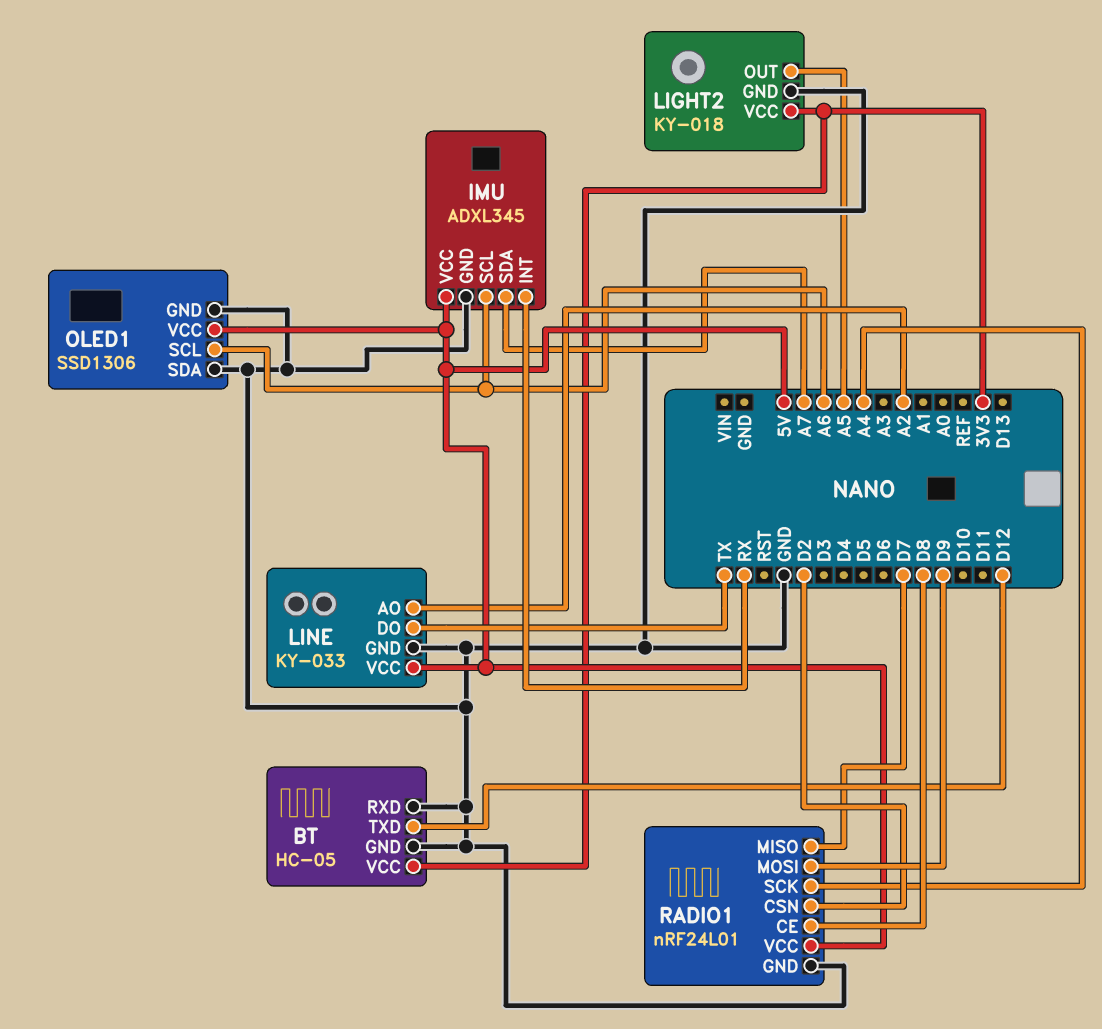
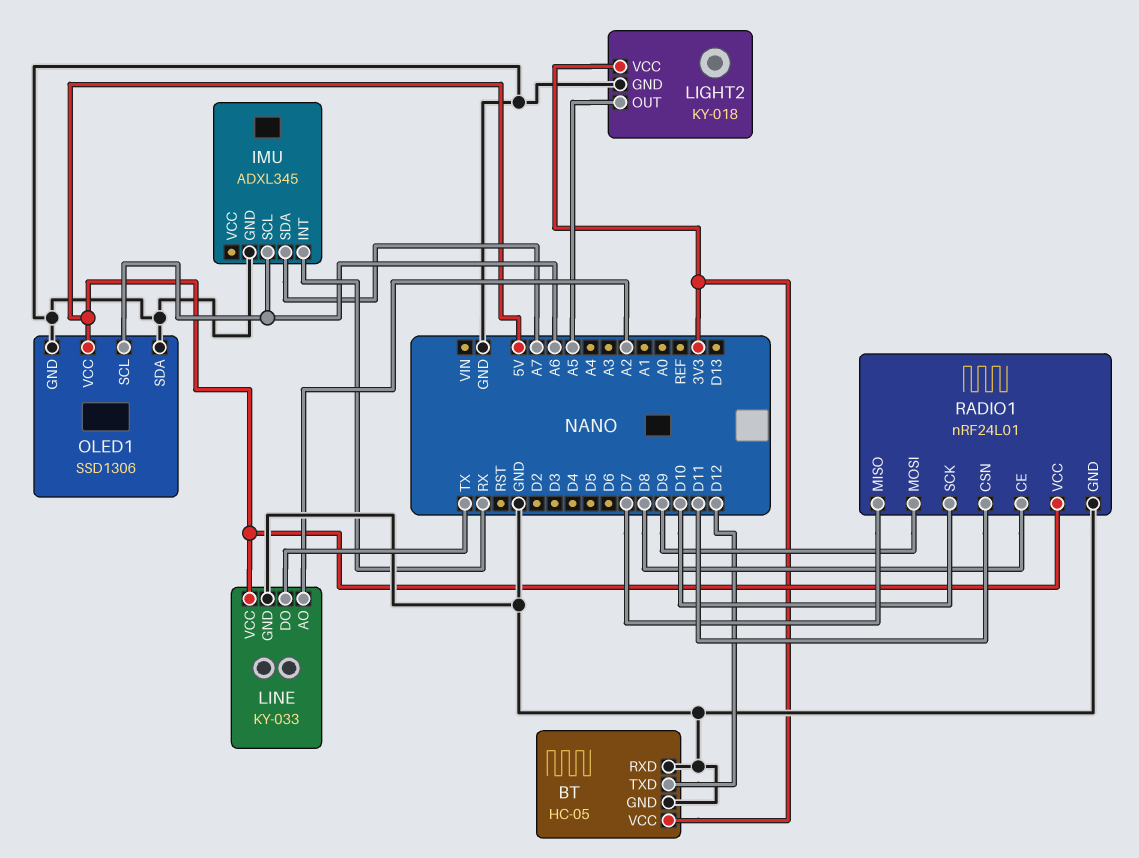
IMU pin VCC: 5V -> none
RADIO1 pin CSN: D2 -> D11
RADIO1 pin SCK: A4 -> D10

